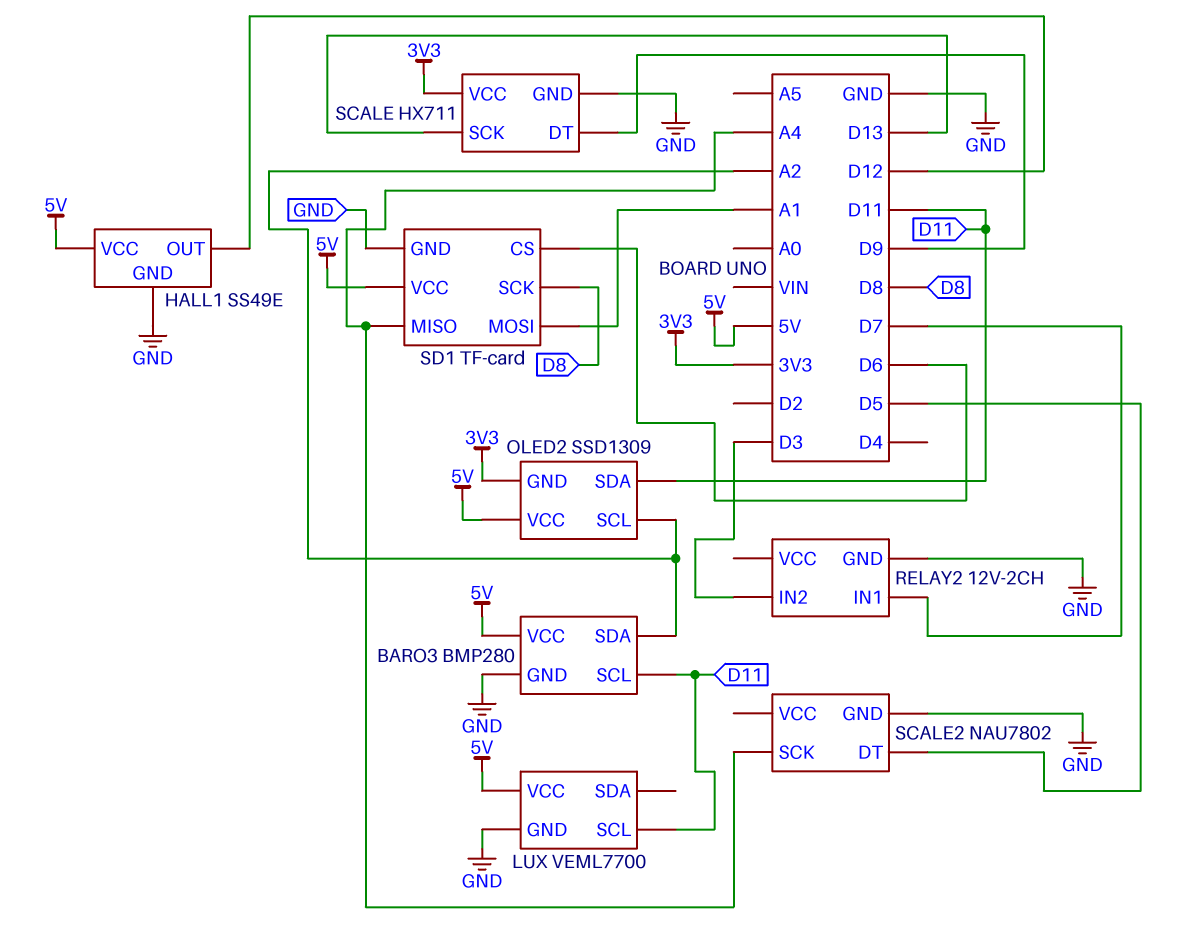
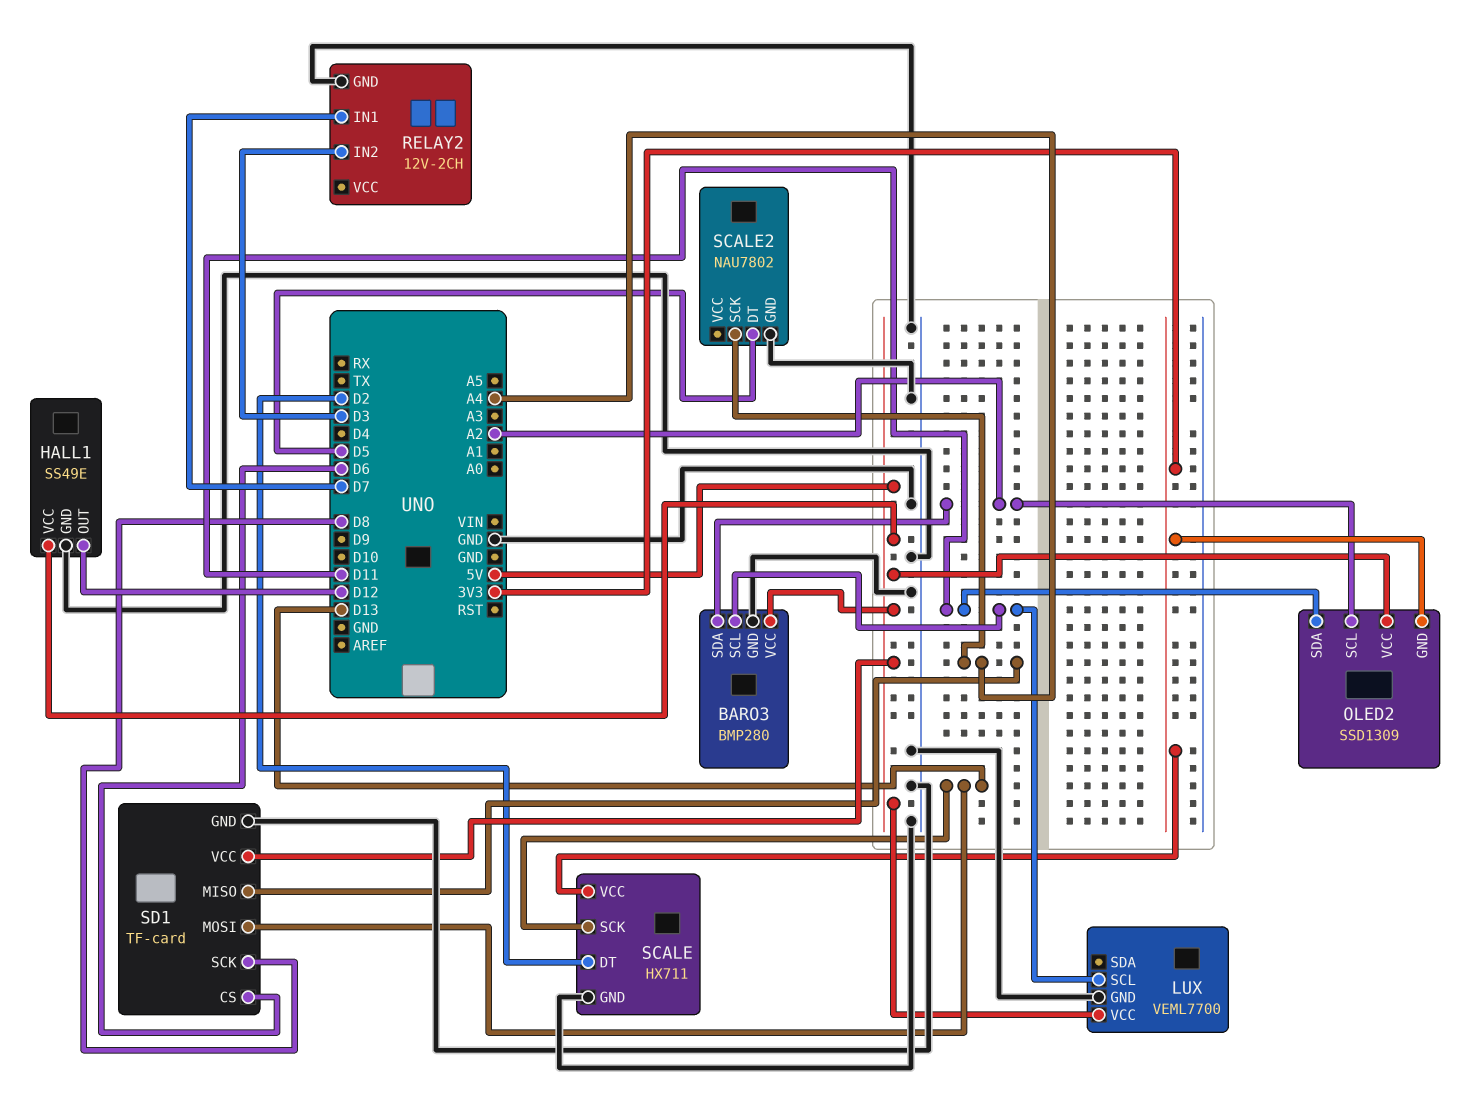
SCALE pin DT: D9 -> D2
SD1 pin MOSI: A1 -> D13

